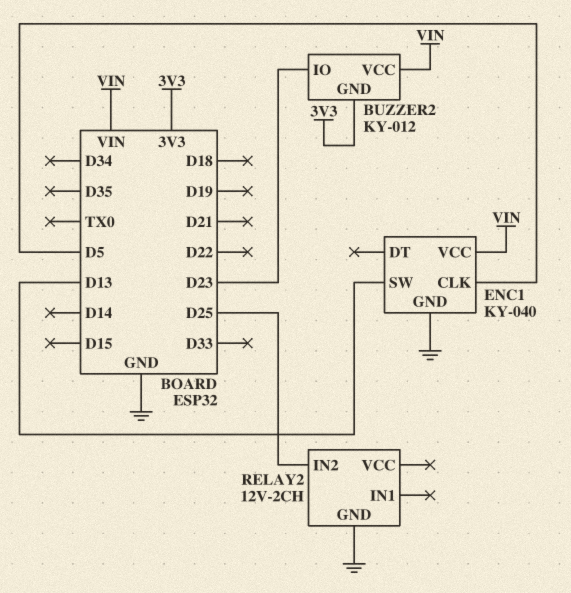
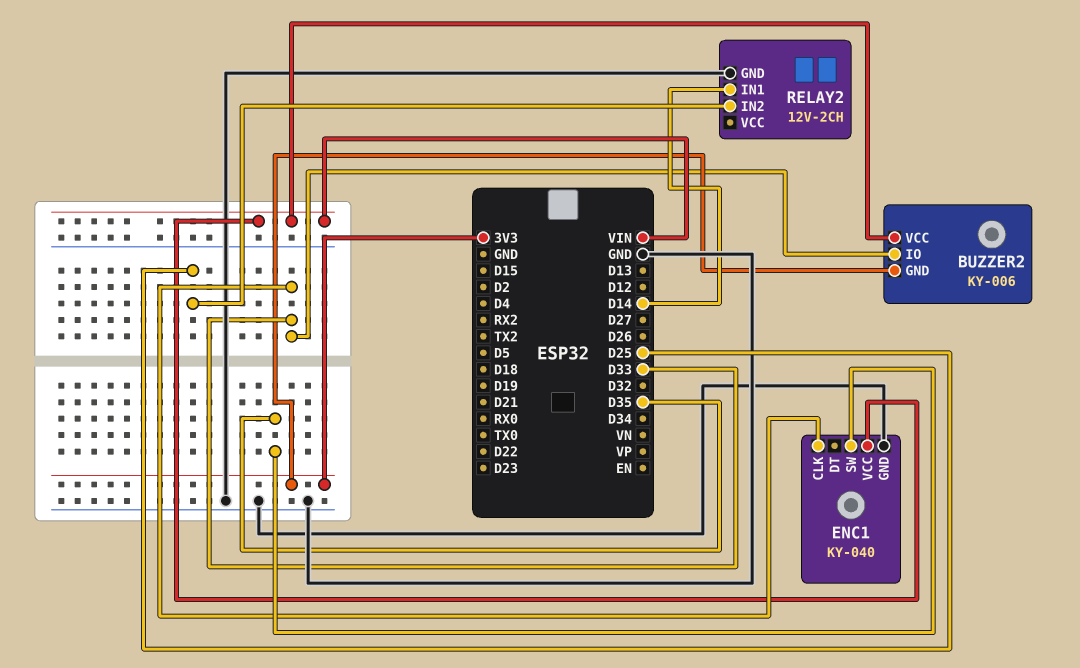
BUZZER2: KY-012 -> KY-006
BUZZER2 pin IO: D23 -> D33
ENC1 pin CLK: D5 -> D33
ENC1 pin SW: D13 -> D35
RELAY2 pin IN1: none -> D14

